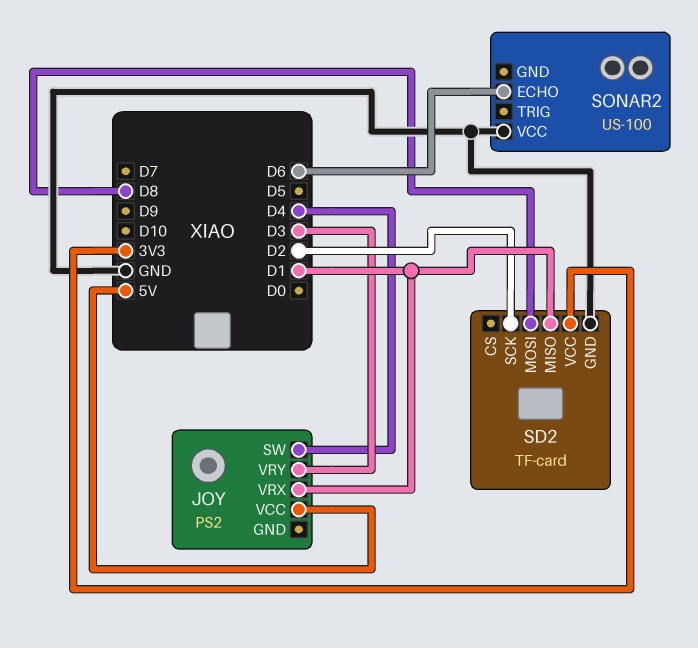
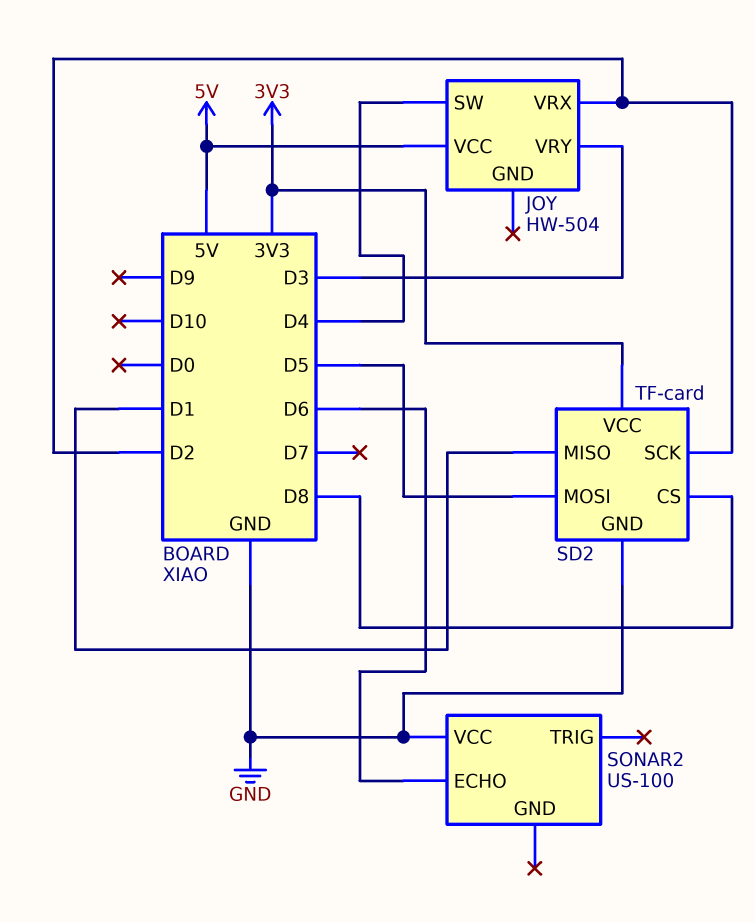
JOY: PS2 -> HW-504
JOY pin VRX: D1 -> D2
SD2 pin CS: none -> D8
SD2 pin MOSI: D8 -> D5

